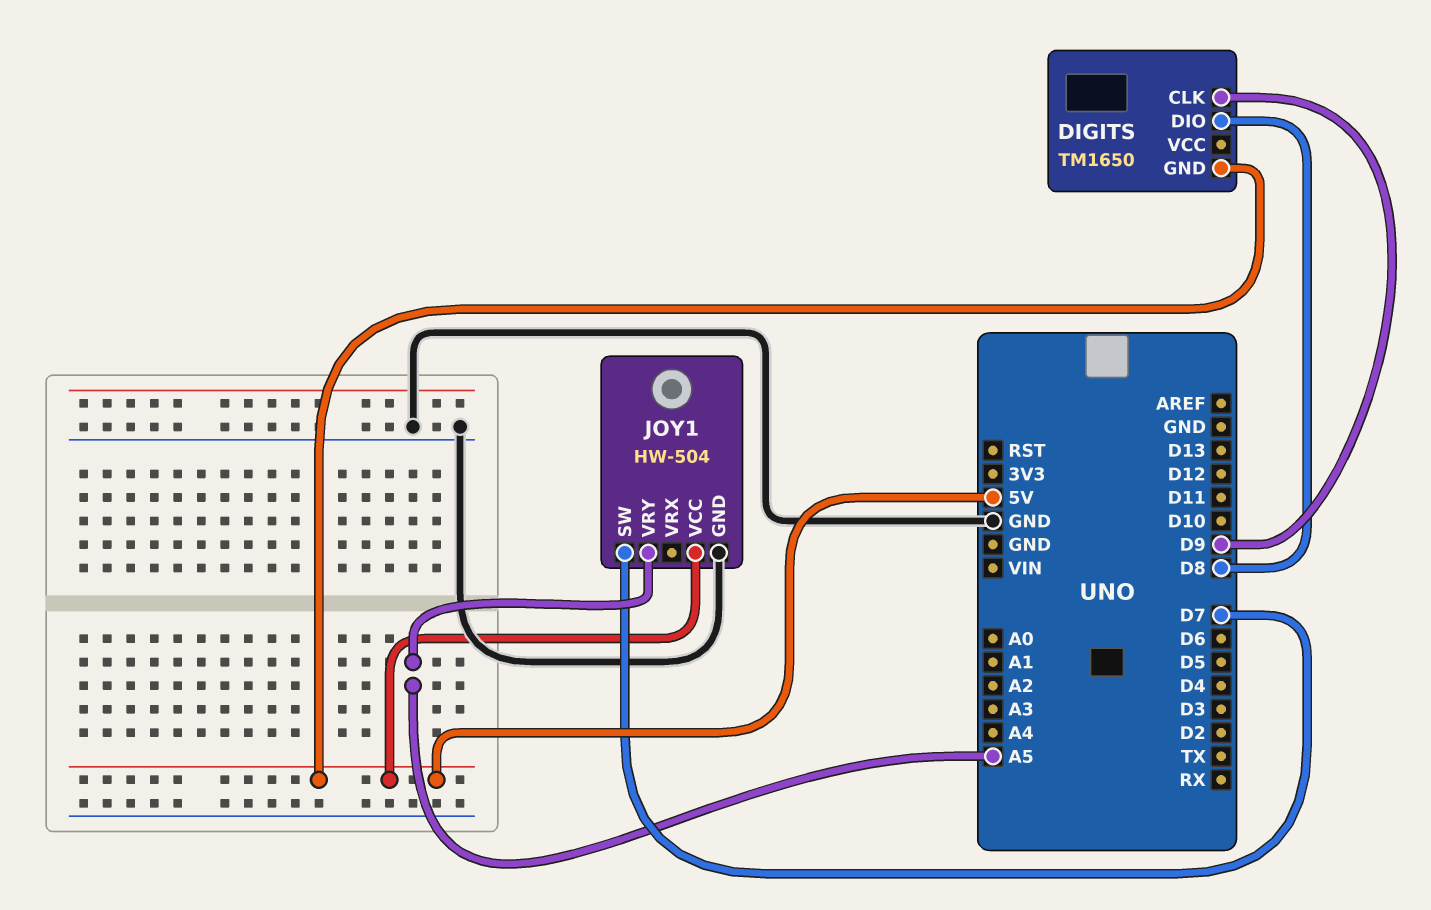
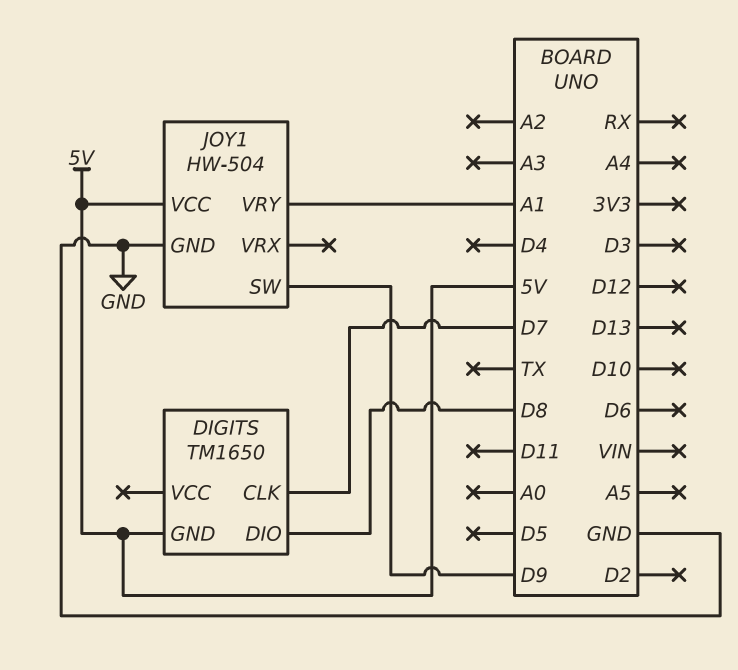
DIGITS pin CLK: D9 -> D7
JOY1 pin SW: D7 -> D9
JOY1 pin VRY: A5 -> A1

